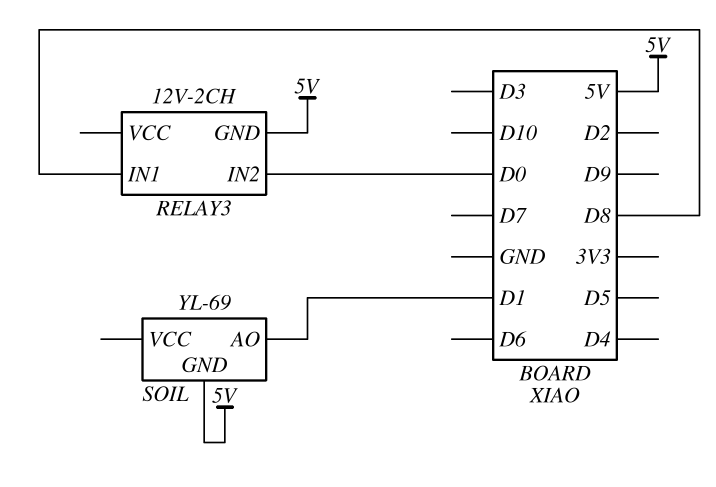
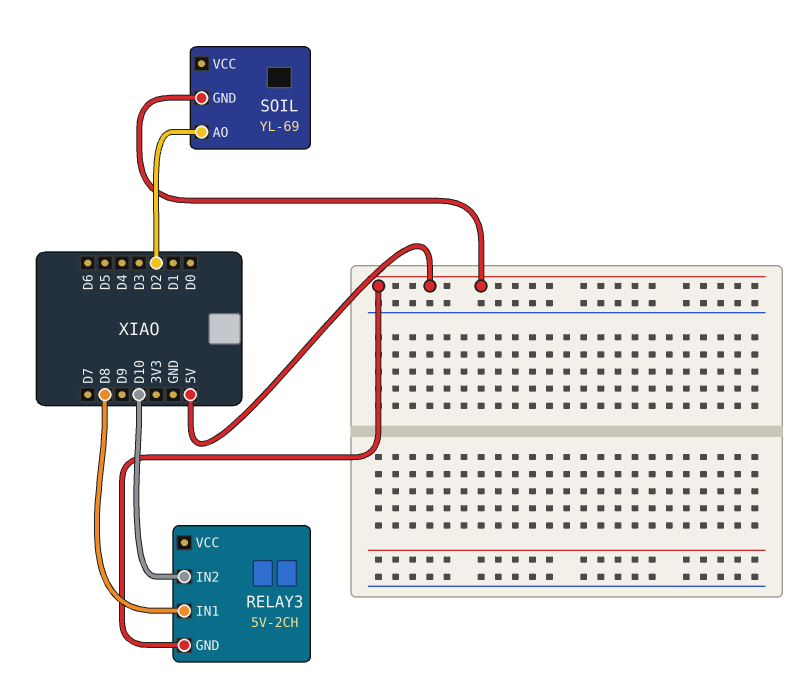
RELAY3: 12V-2CH -> 5V-2CH
RELAY3 pin IN2: D0 -> D10
SOIL pin AO: D1 -> D2

